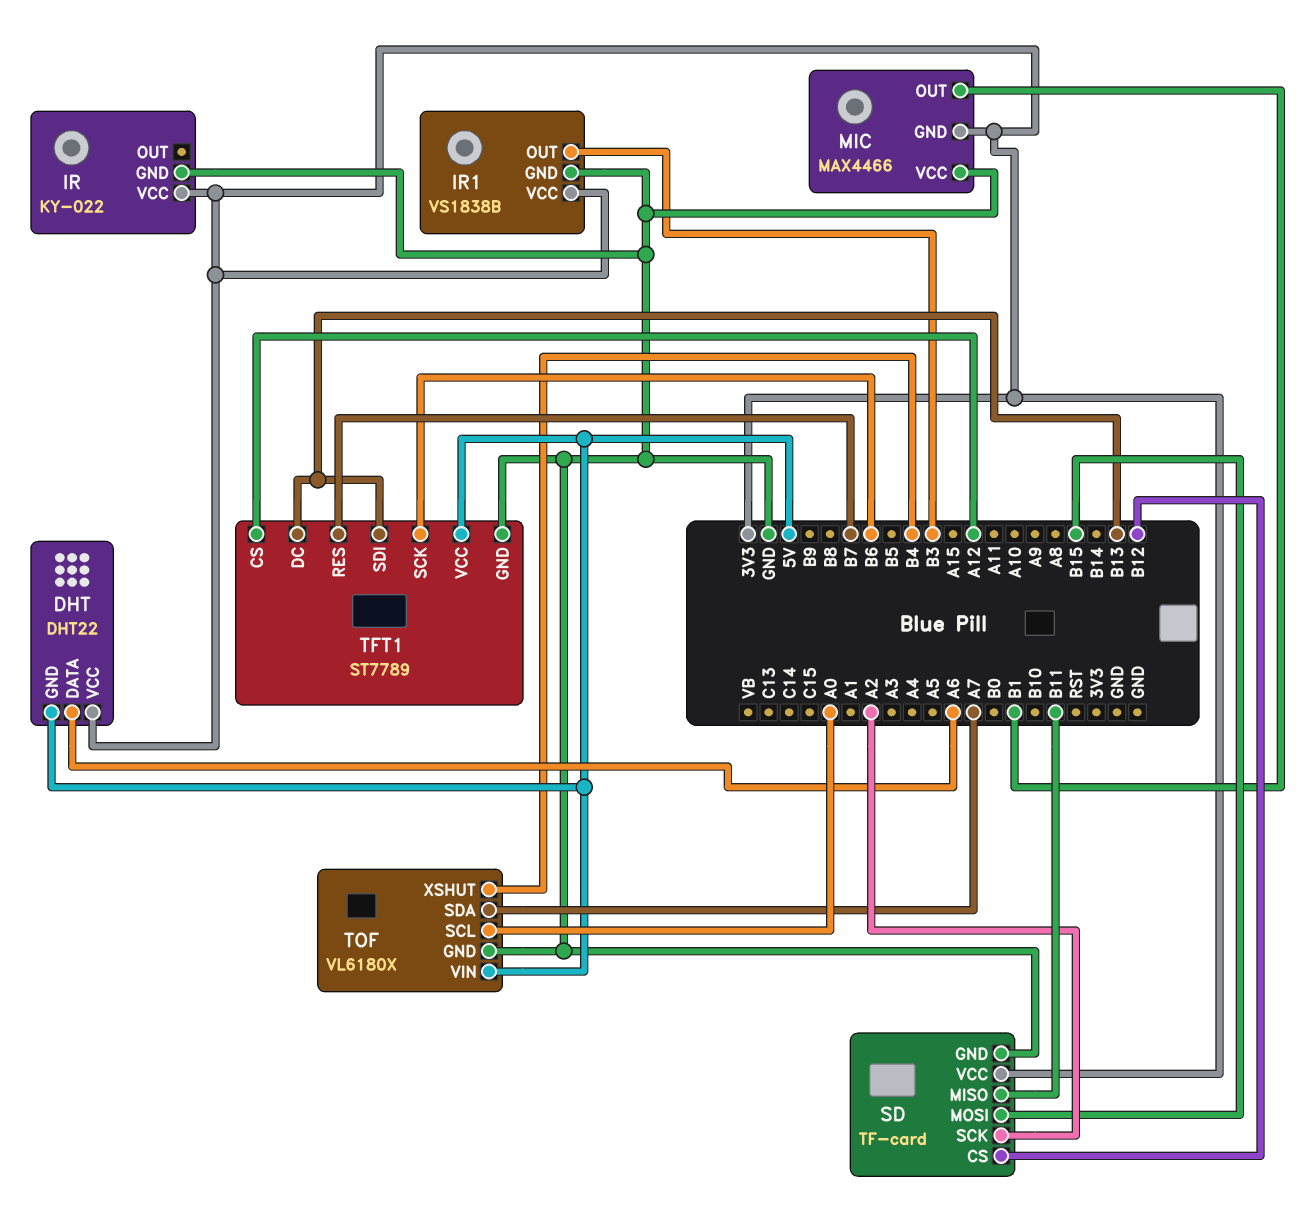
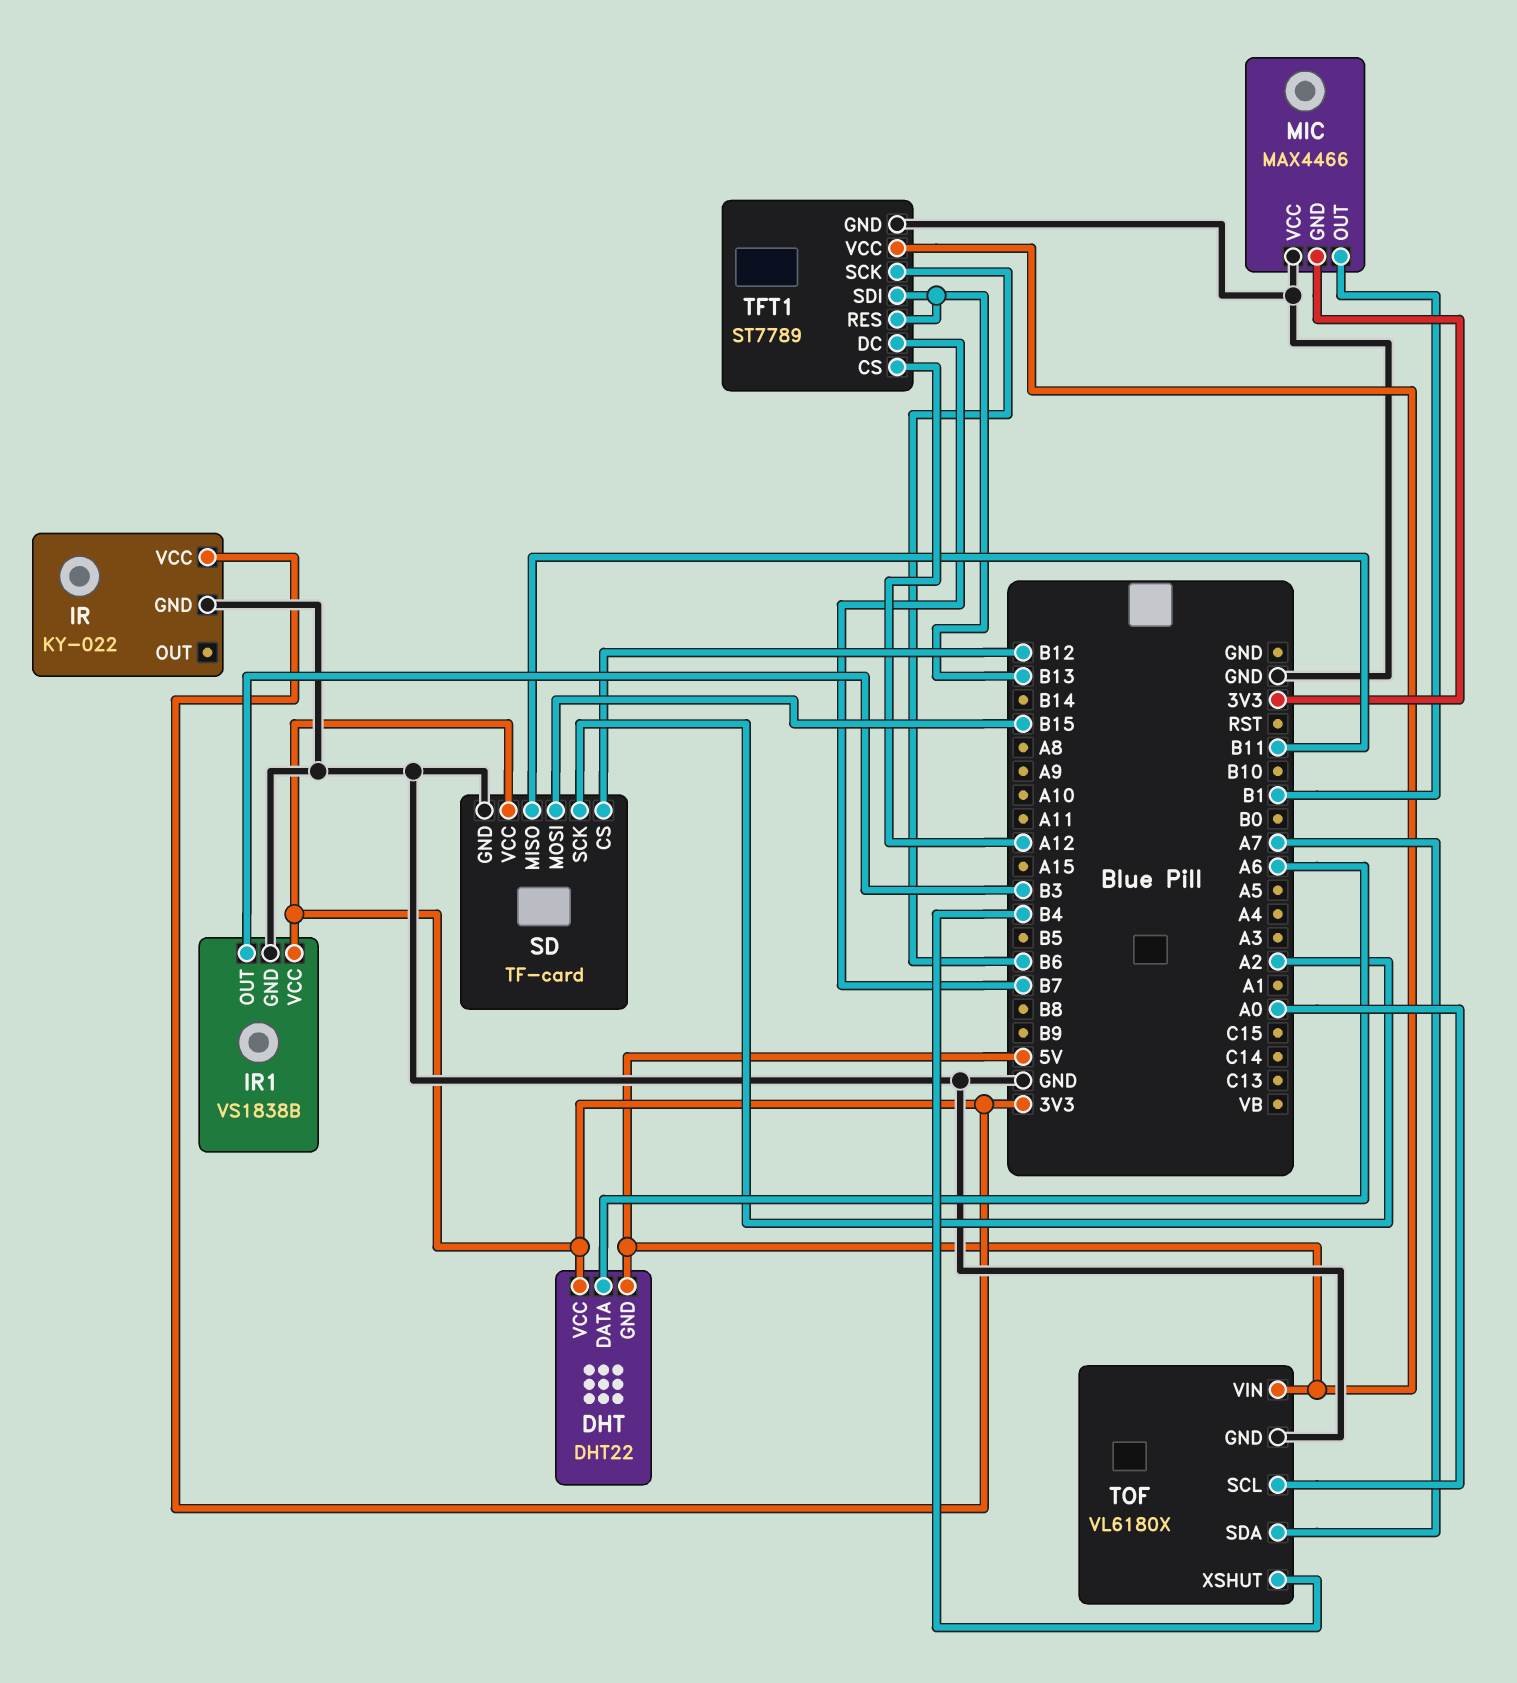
TFT1 pin DC: B13 -> B7
TFT1 pin RES: B7 -> B13

